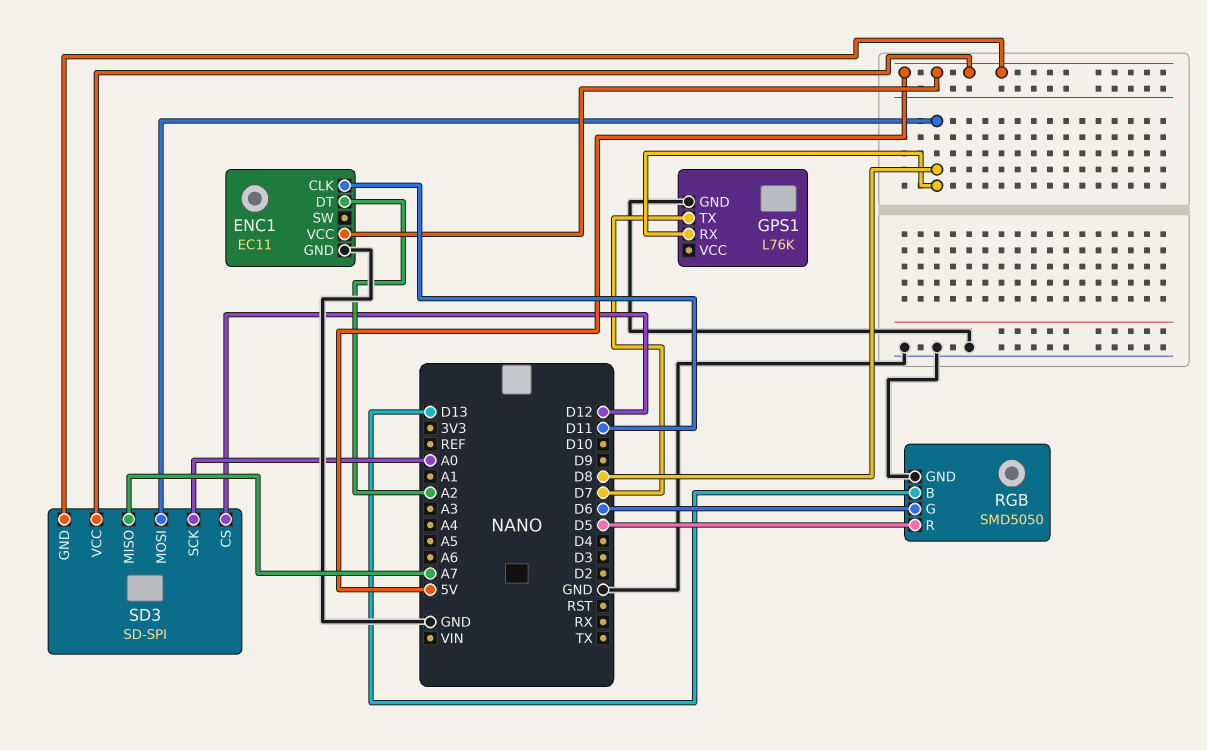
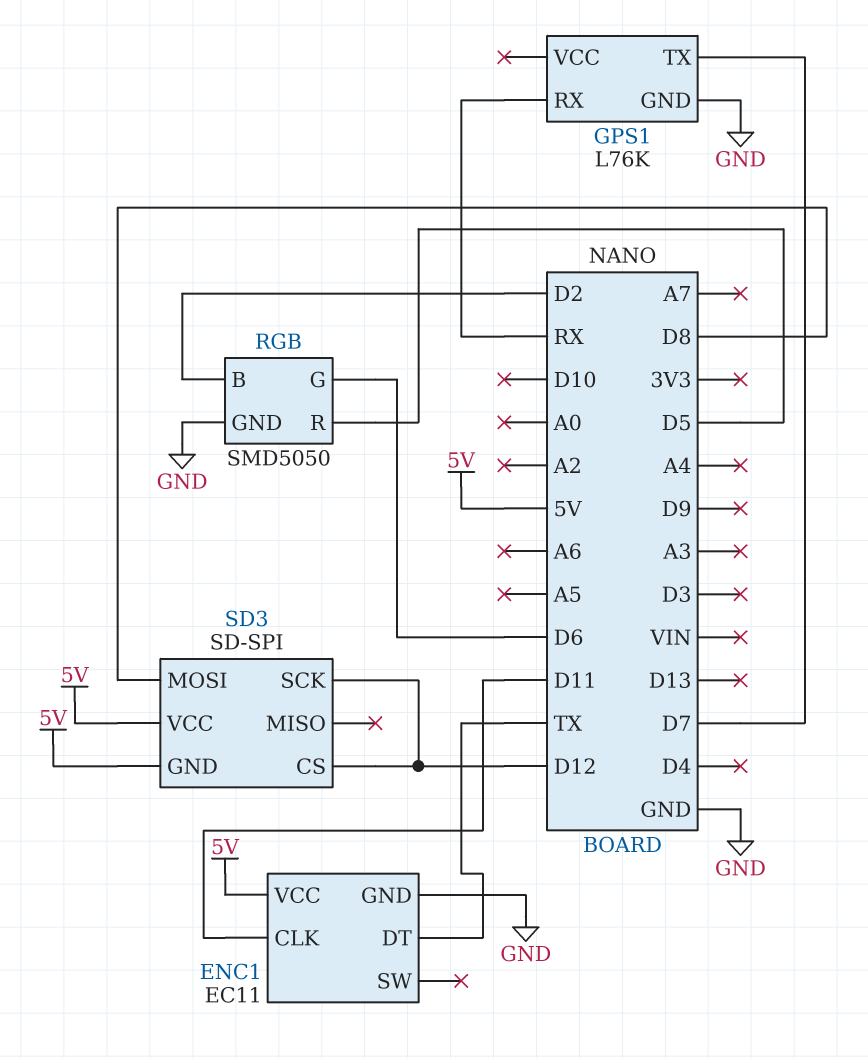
ENC1 pin DT: A2 -> TX
GPS1 pin RX: D8 -> RX
RGB pin B: D13 -> D2
SD3 pin MISO: A7 -> none
SD3 pin SCK: A0 -> D12

